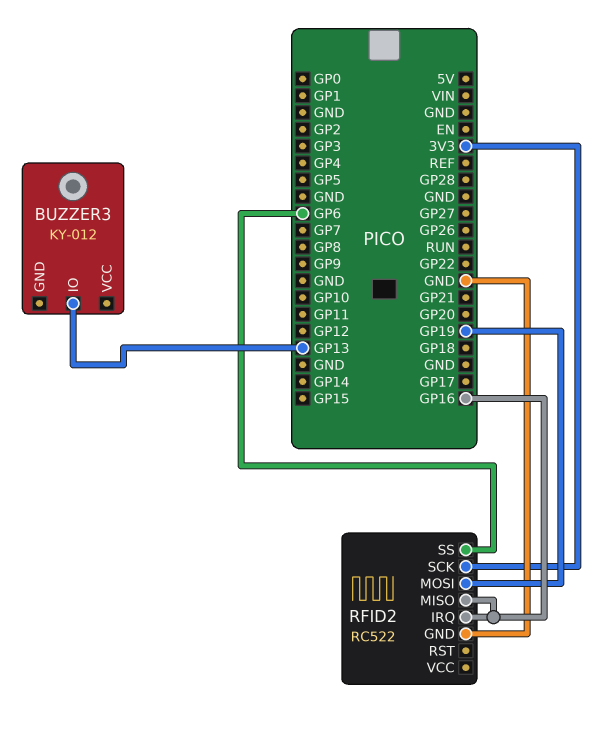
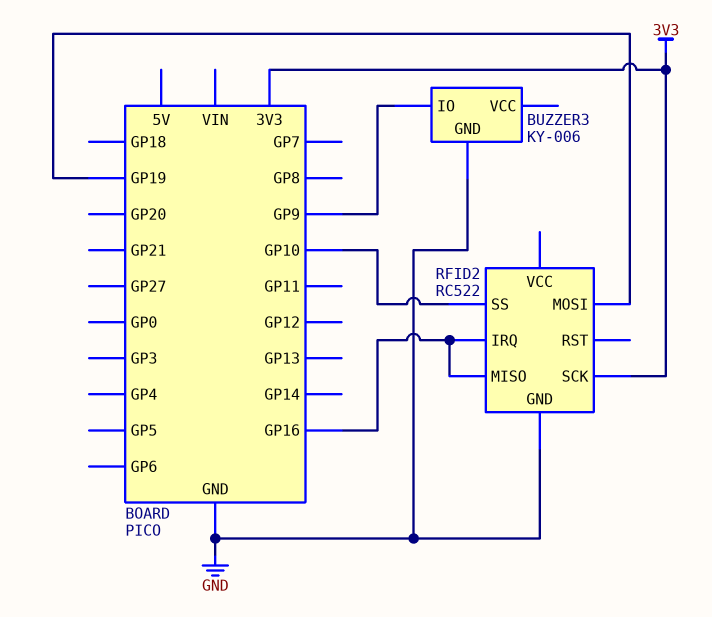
BUZZER3: KY-012 -> KY-006
BUZZER3 pin GND: none -> GND
BUZZER3 pin IO: GP13 -> GP9
RFID2 pin SS: GP6 -> GP10

